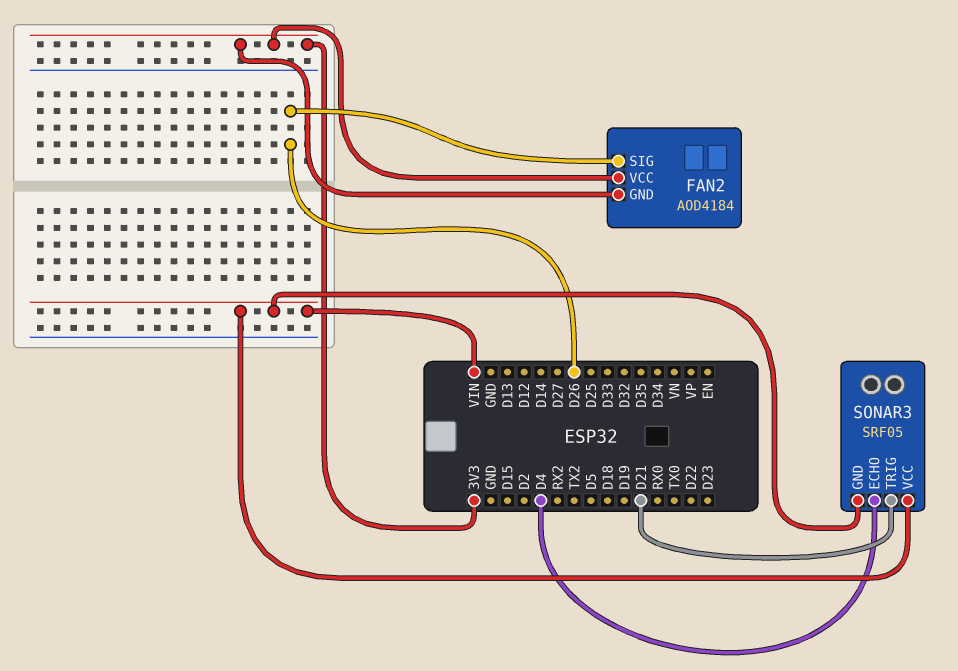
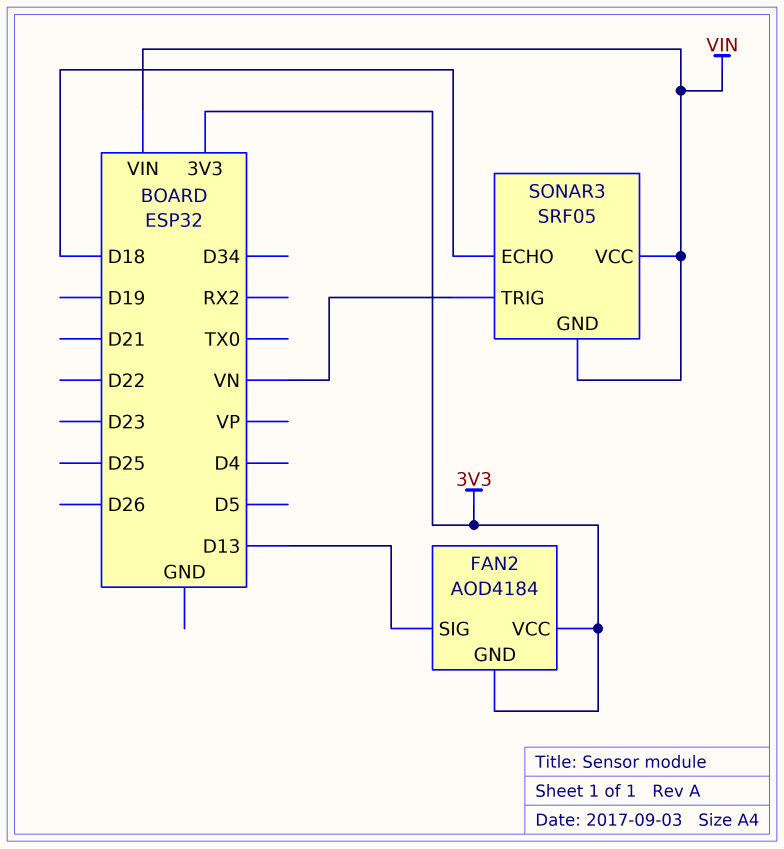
FAN2 pin SIG: D26 -> D13
SONAR3 pin ECHO: D4 -> D18
SONAR3 pin TRIG: D21 -> VN

